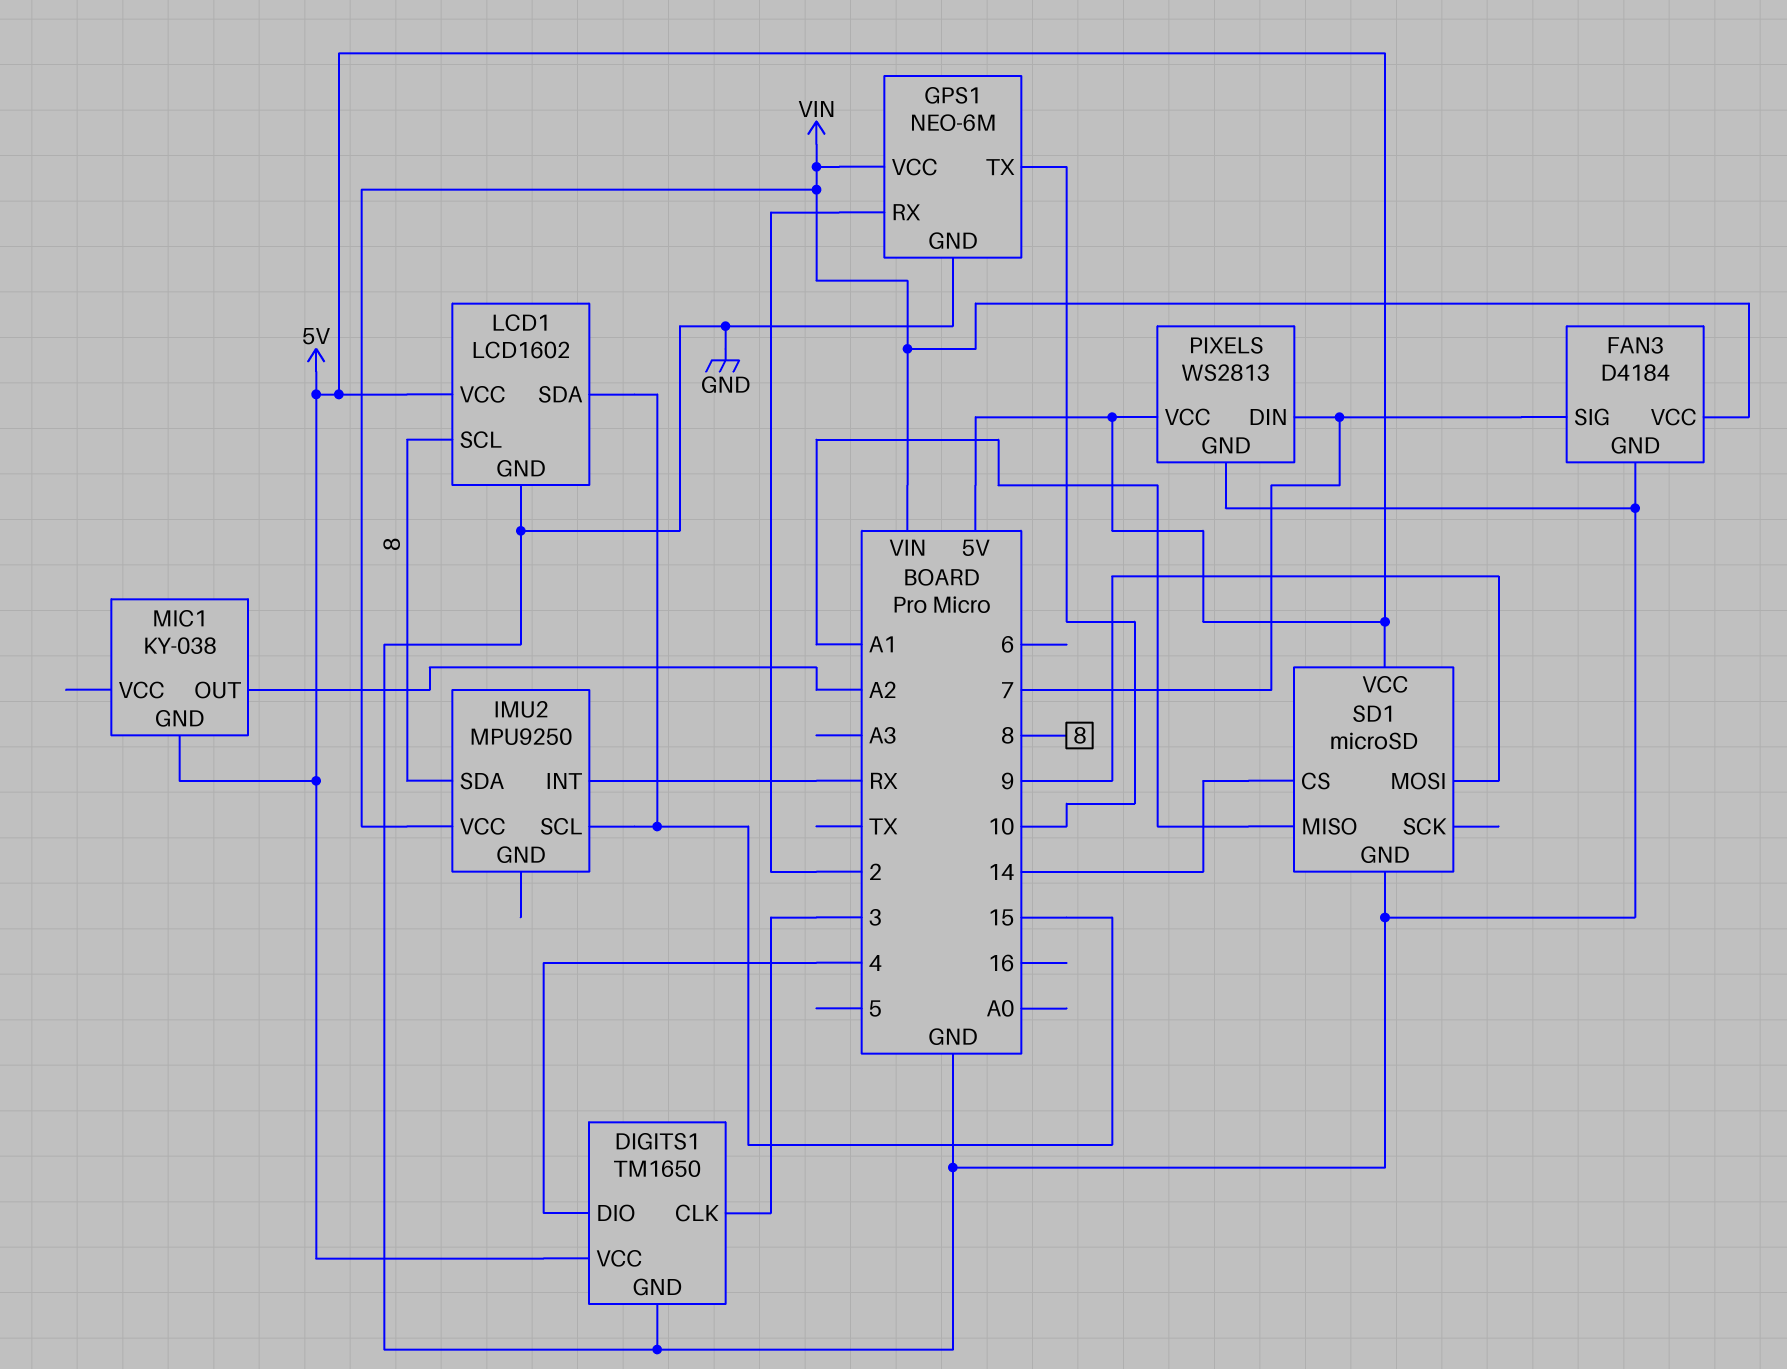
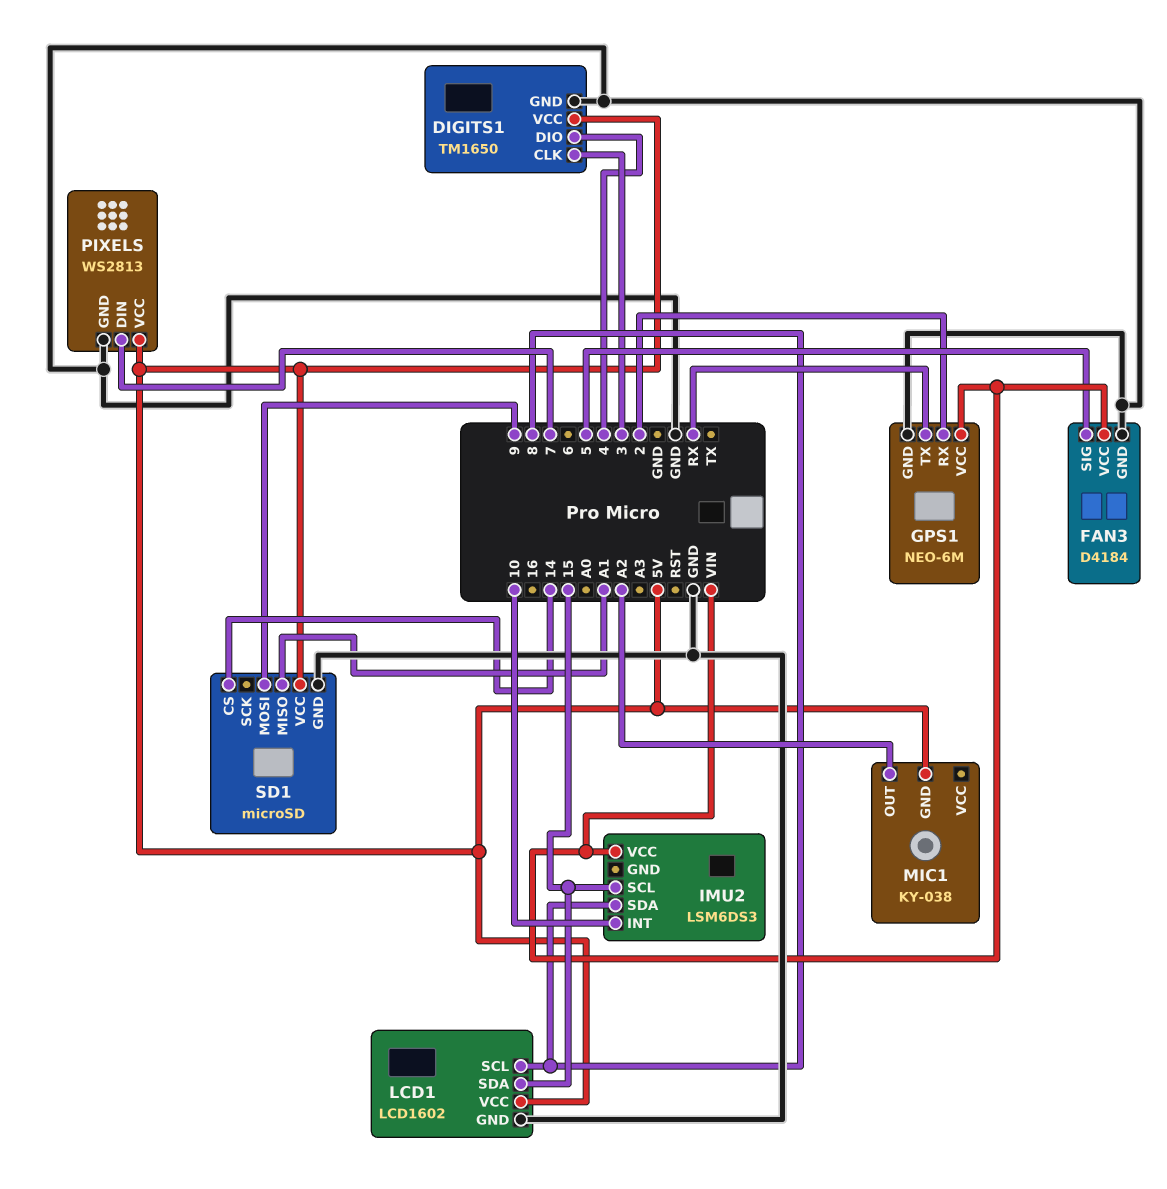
FAN3 pin SIG: 7 -> 5
GPS1 pin TX: 10 -> RX
IMU2: MPU9250 -> LSM6DS3
IMU2 pin INT: RX -> 10

